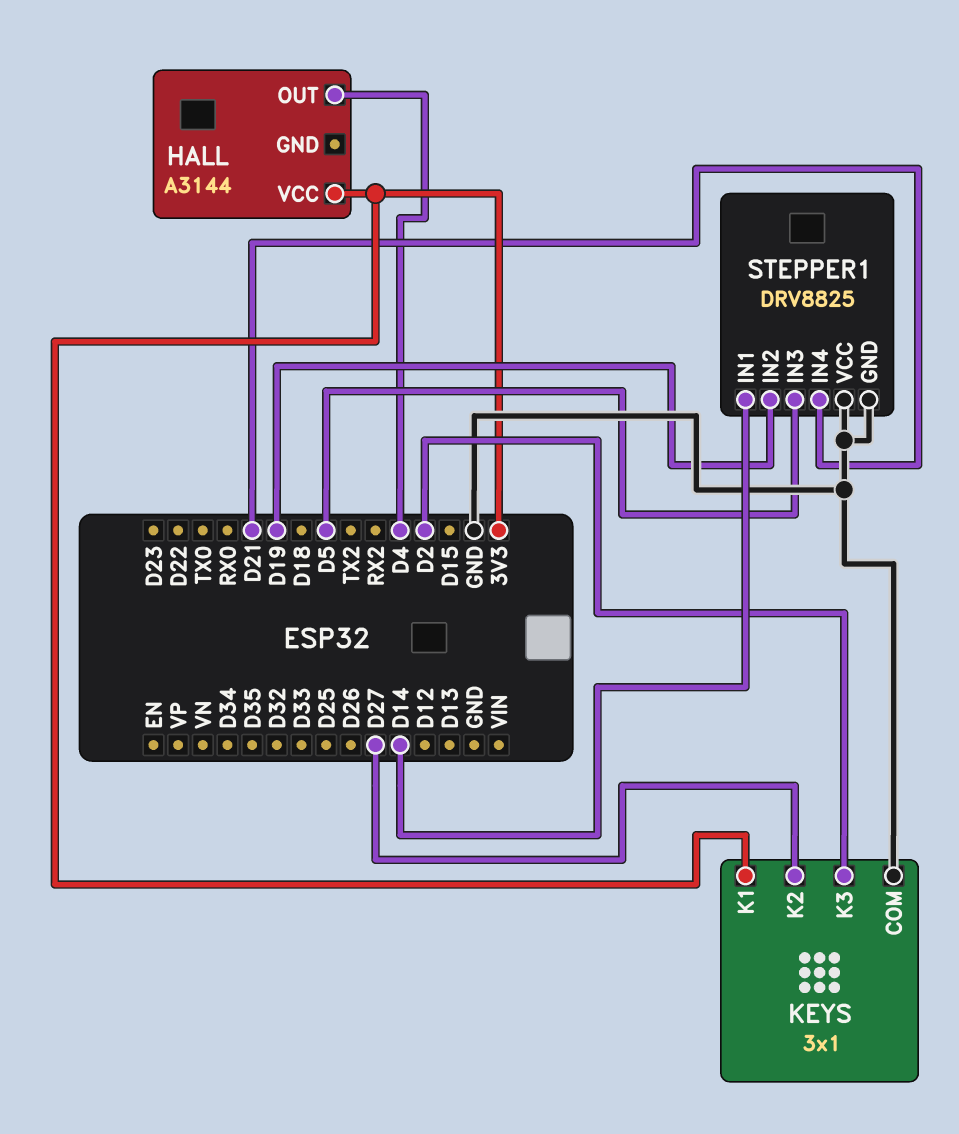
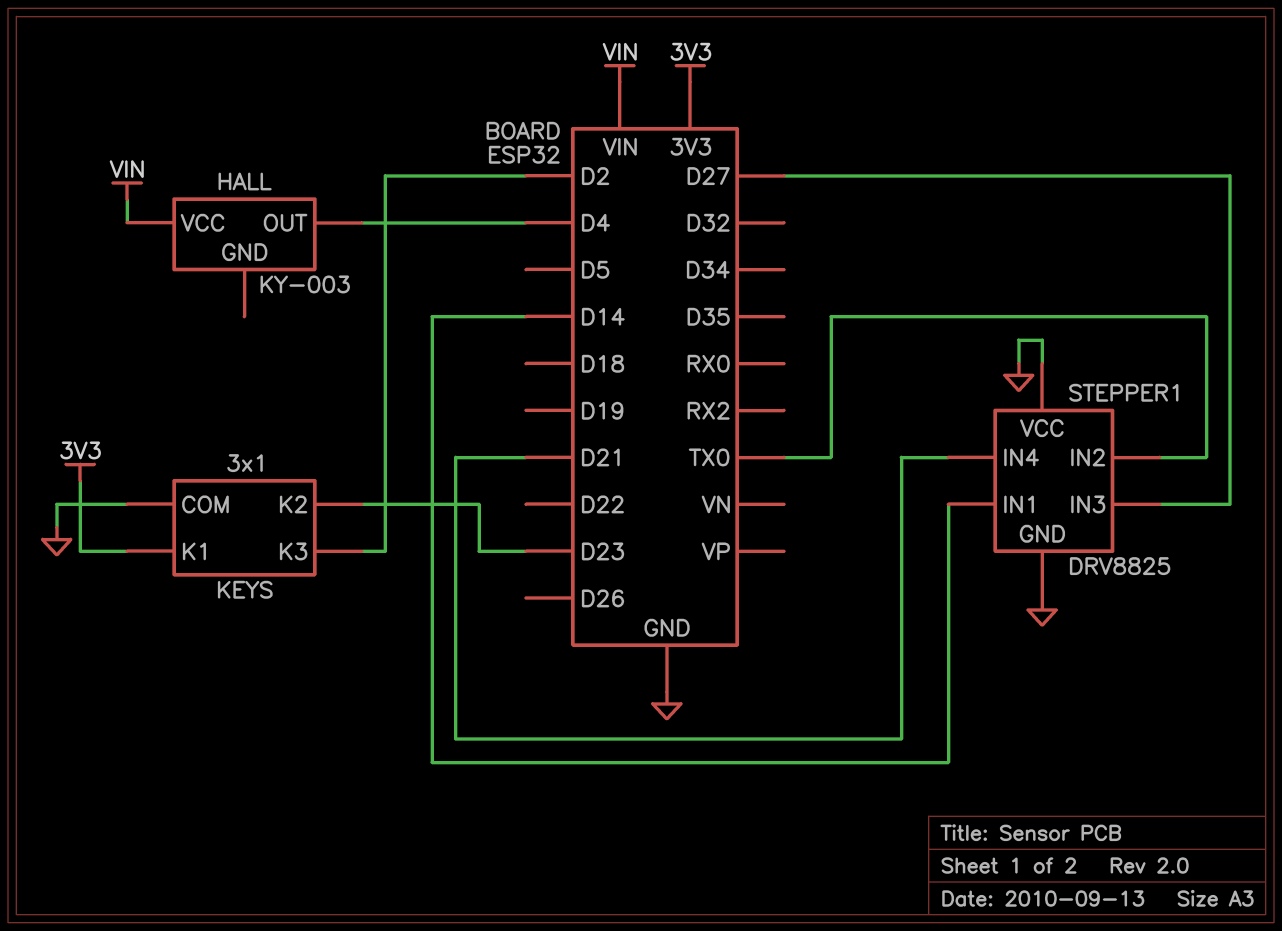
HALL: A3144 -> KY-003
HALL pin VCC: 3V3 -> VIN
KEYS pin K2: D27 -> D23
STEPPER1 pin IN2: D19 -> TX0
STEPPER1 pin IN3: D5 -> D27

